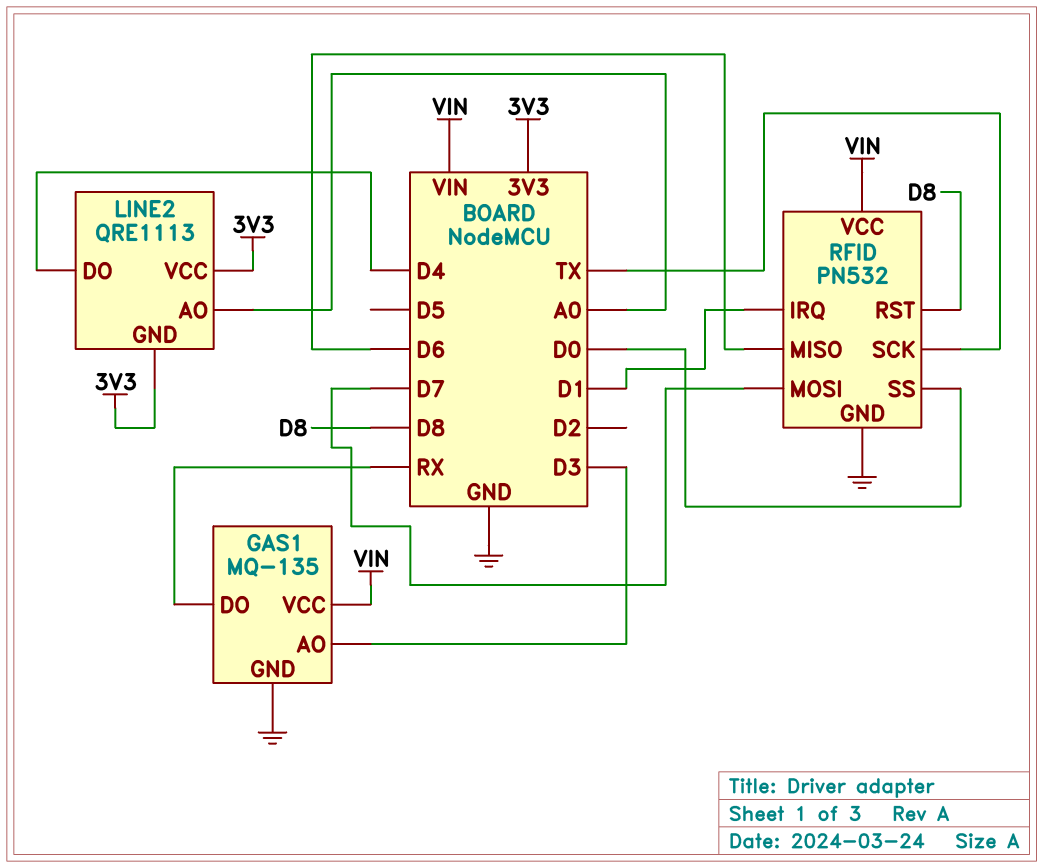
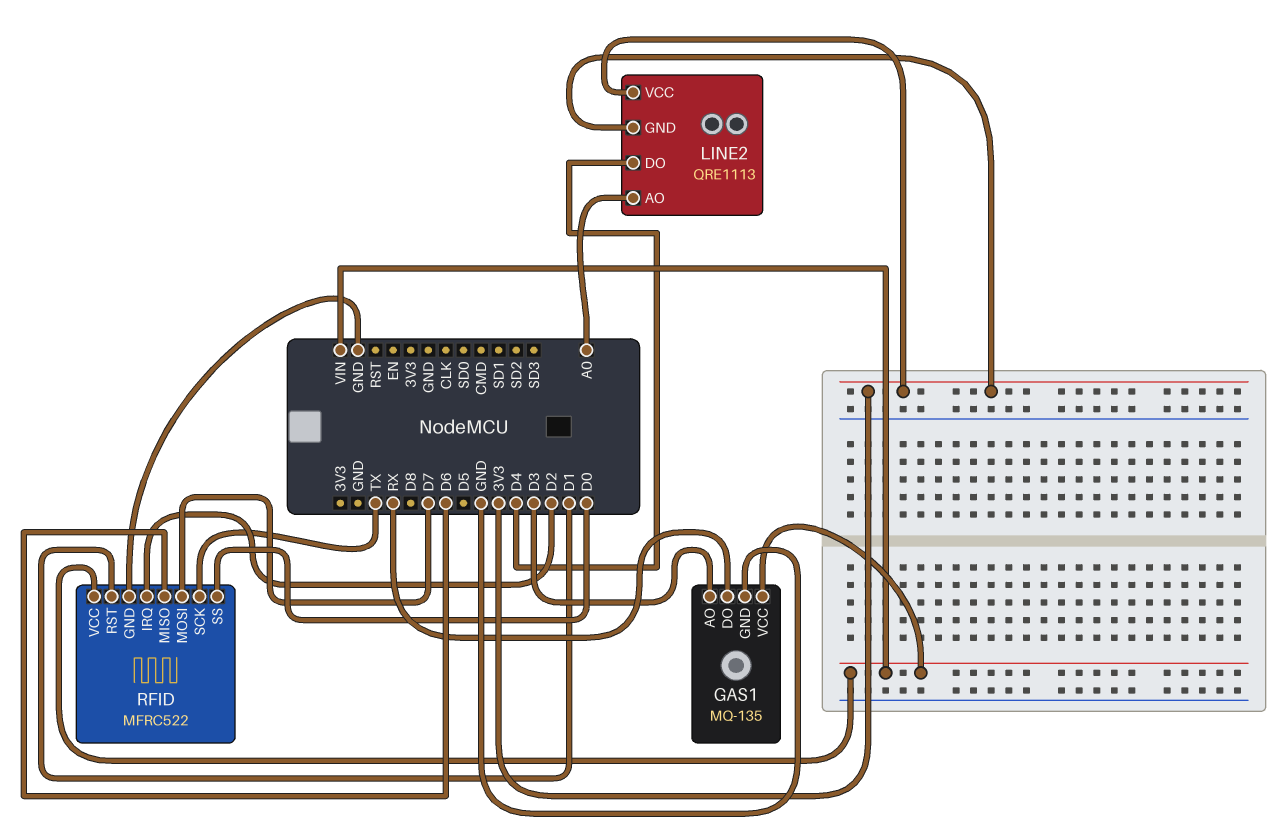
RFID: PN532 -> MFRC522
RFID pin IRQ: D1 -> D2
RFID pin RST: D8 -> D1

